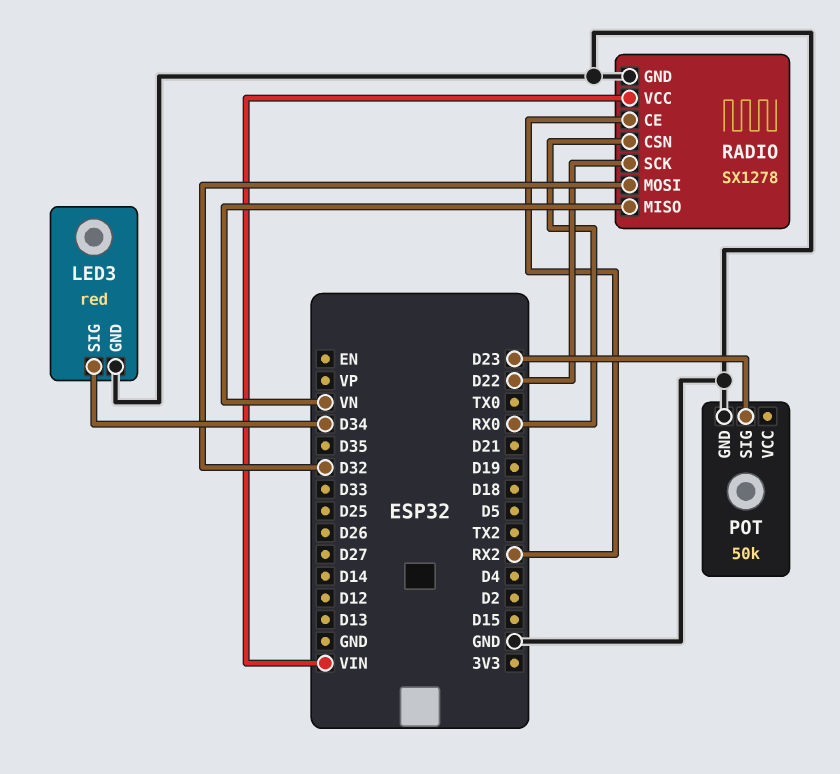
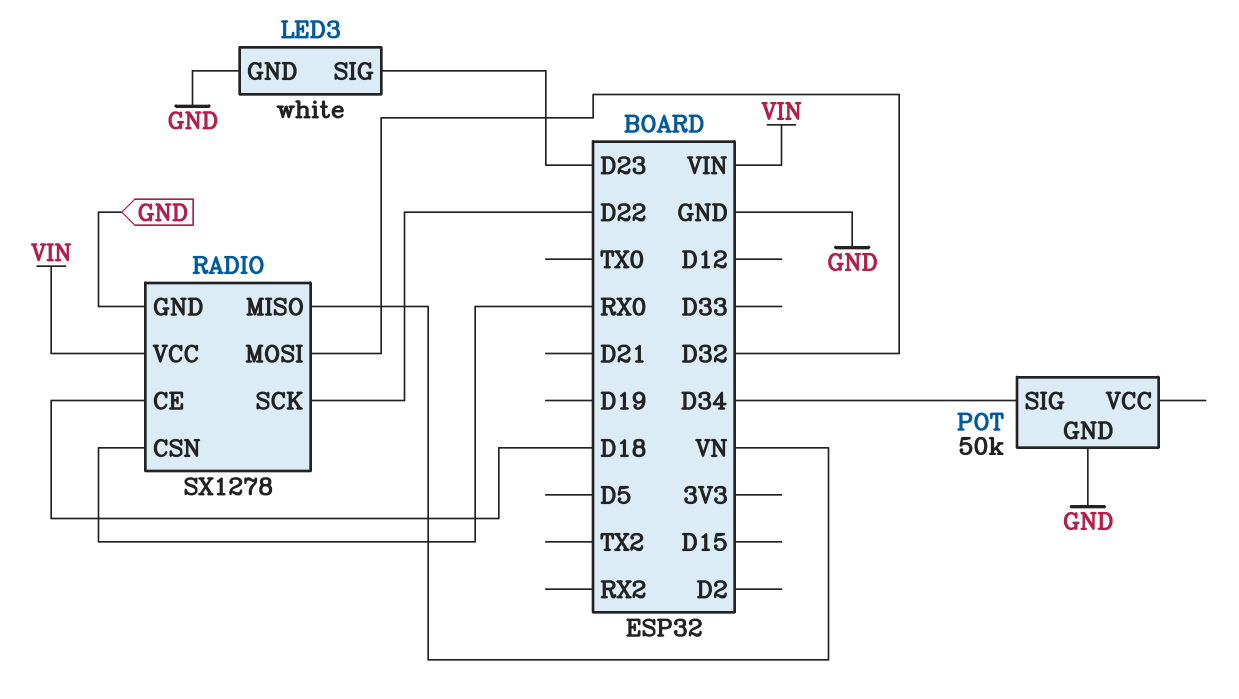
LED3: red -> white
LED3 pin SIG: D34 -> D23
POT pin SIG: D23 -> D34
RADIO pin CE: RX2 -> D18

